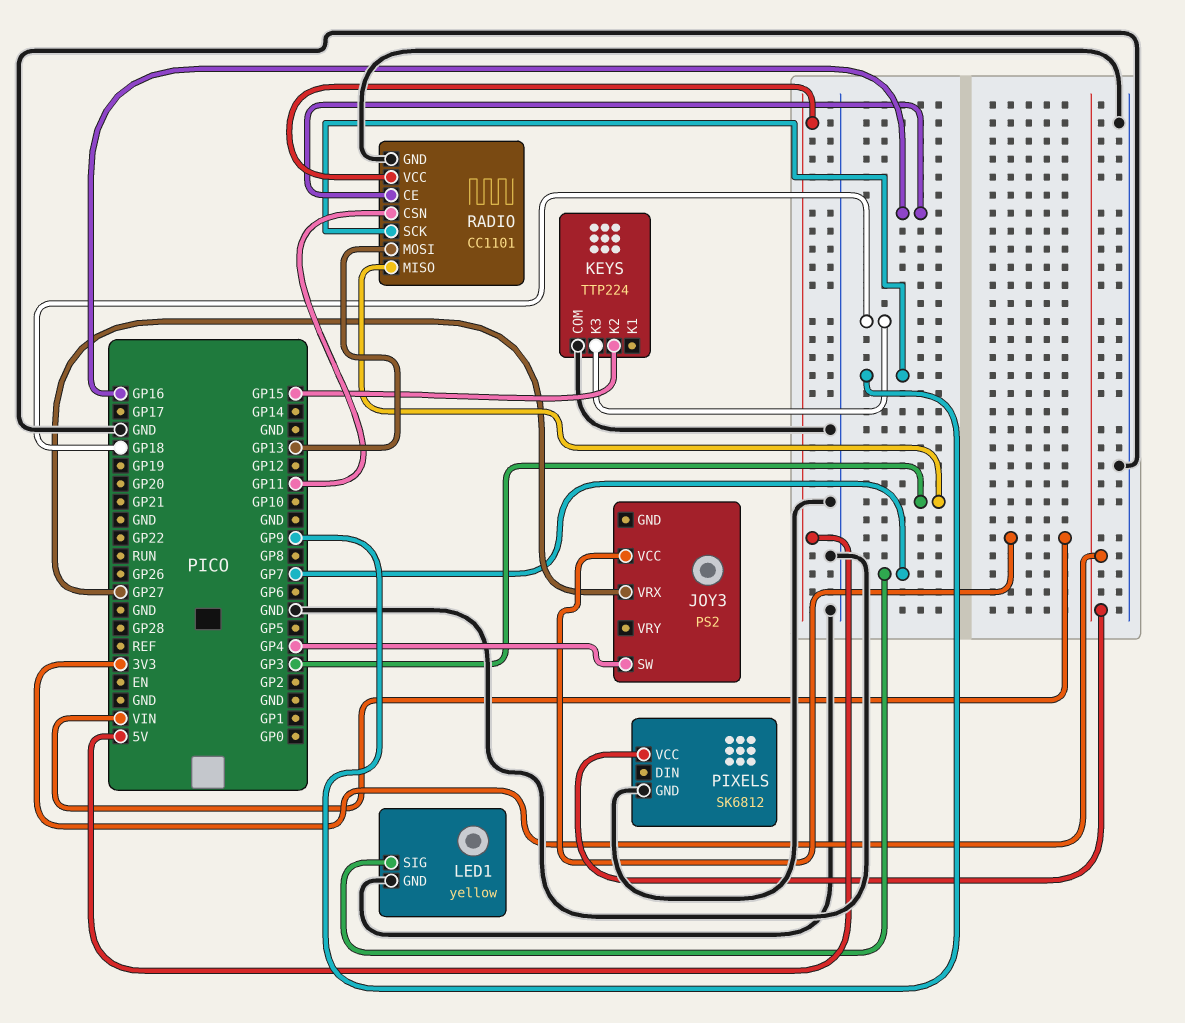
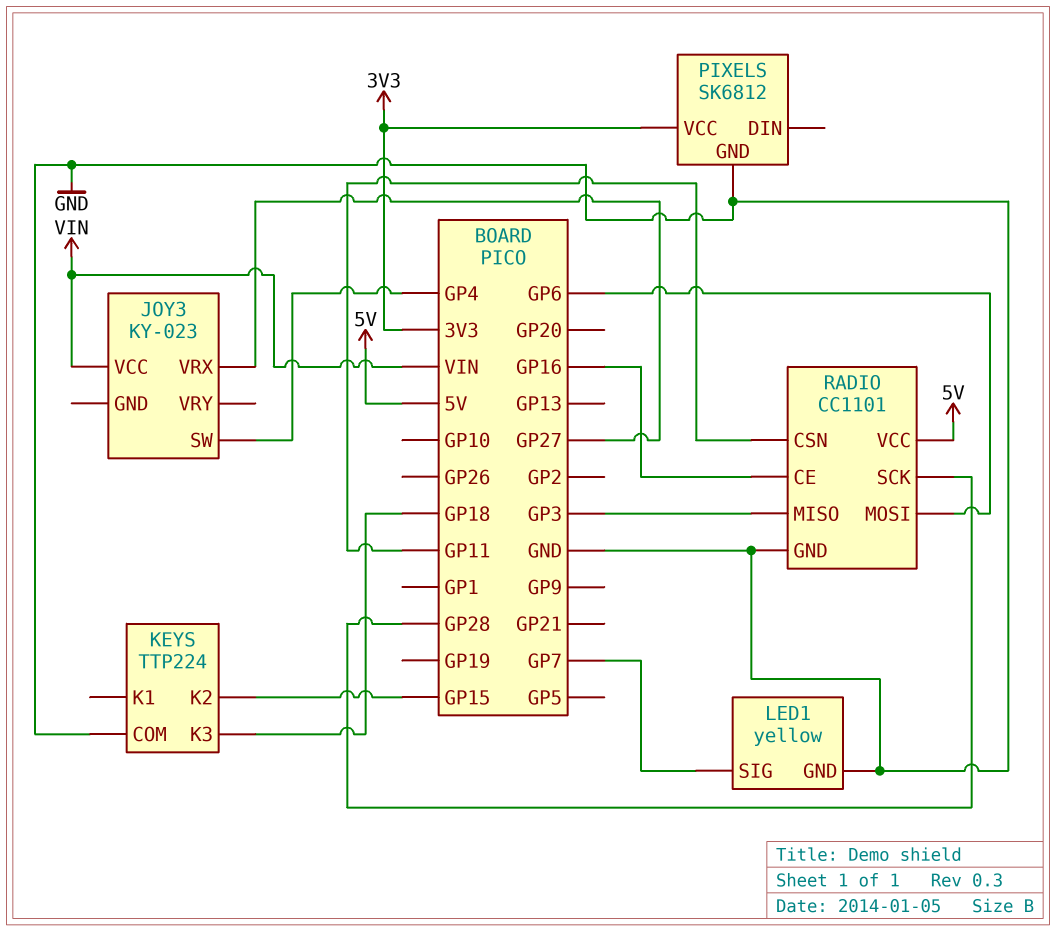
JOY3: PS2 -> KY-023
RADIO pin MOSI: GP13 -> GP6
RADIO pin SCK: GP9 -> GP28

